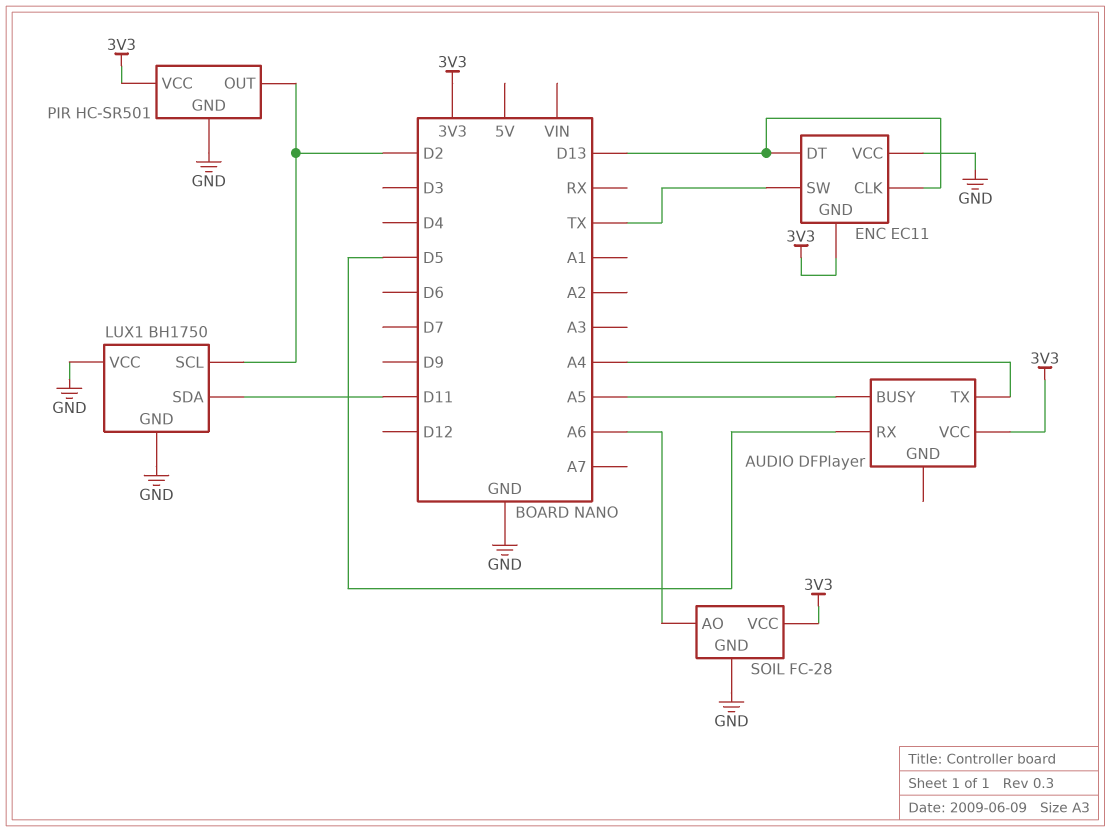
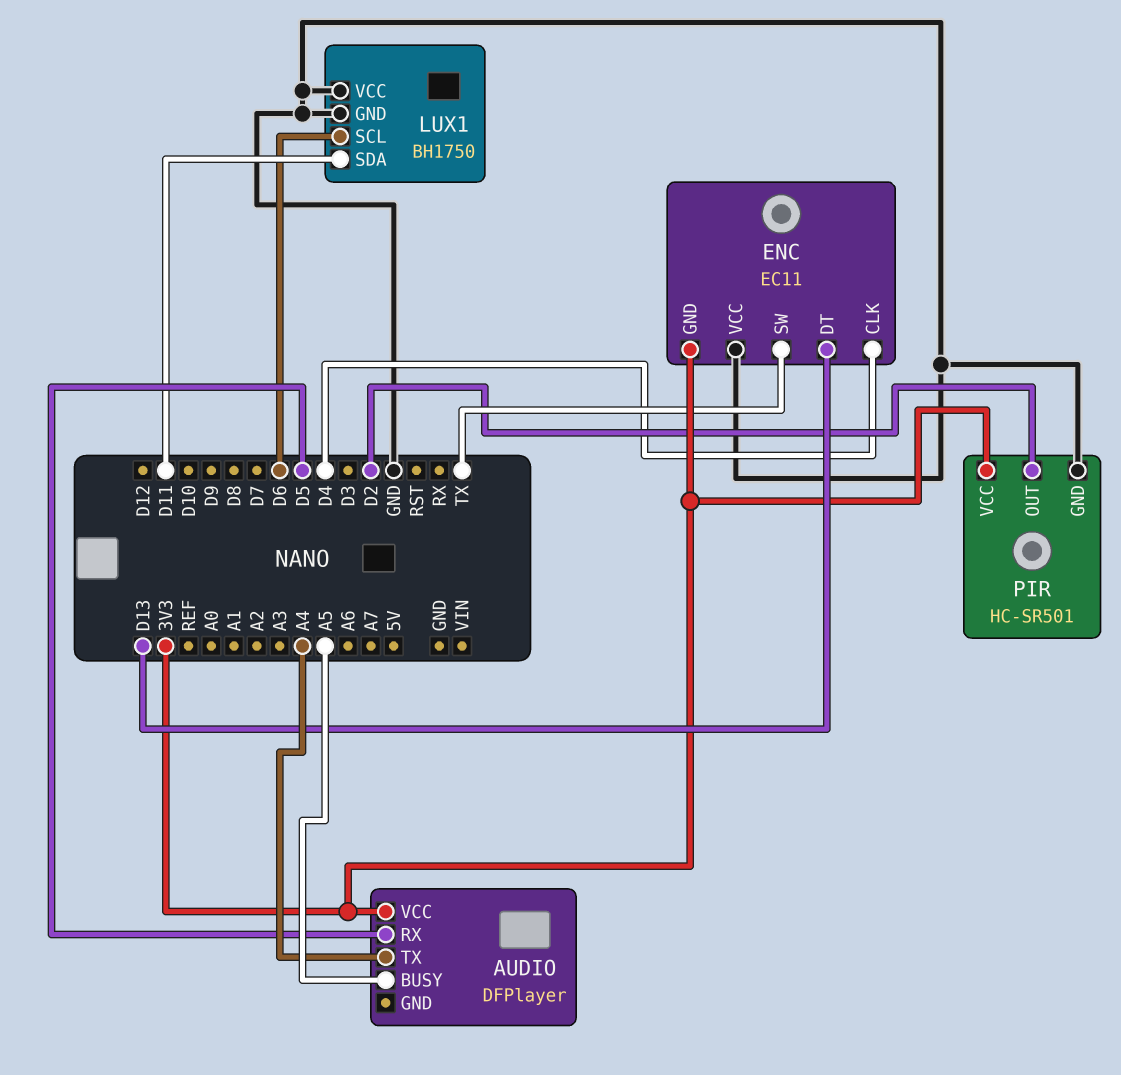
ENC pin CLK: D13 -> D4
LUX1 pin SCL: D2 -> D6
SOIL: FC-28 -> none
SOIL pin AO: A6 -> none
SOIL pin GND: GND -> none
SOIL pin VCC: 3V3 -> none

